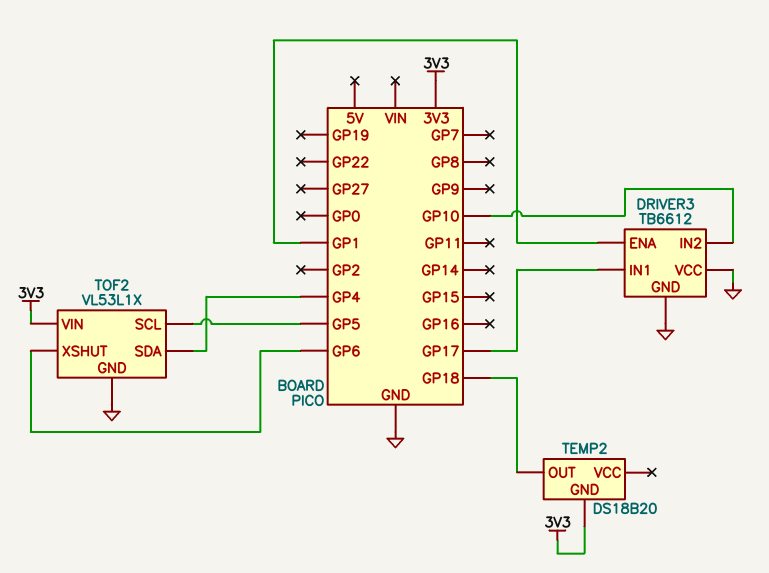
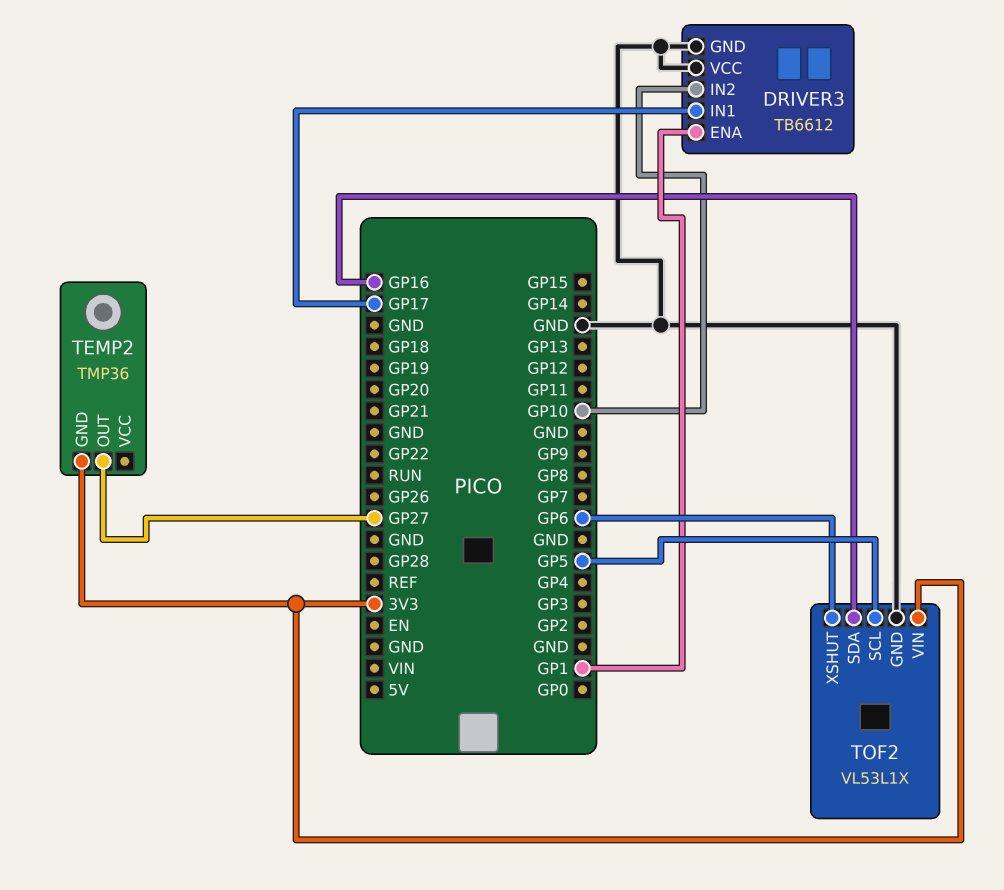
TEMP2: DS18B20 -> TMP36
TEMP2 pin OUT: GP18 -> GP27
TOF2 pin SDA: GP4 -> GP16

